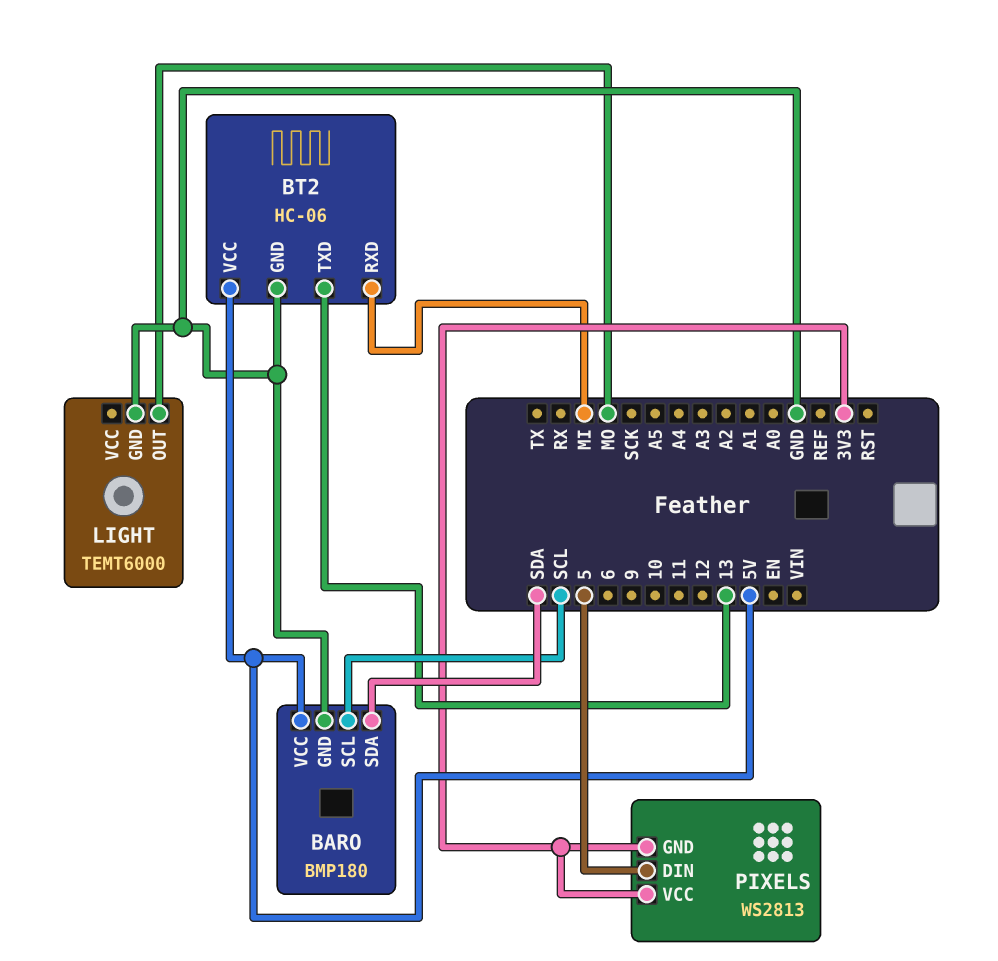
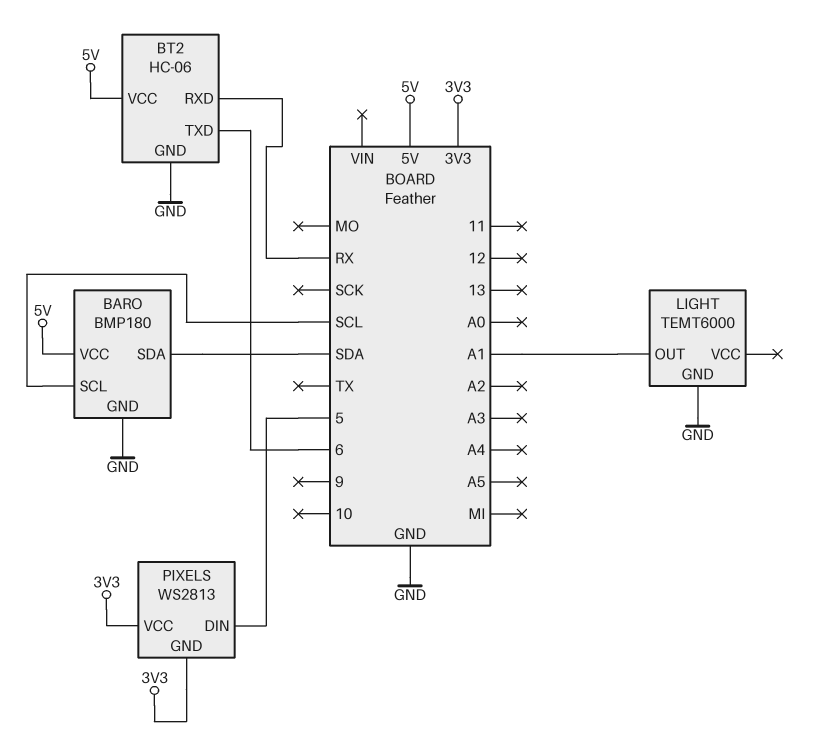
BT2 pin RXD: MI -> RX
BT2 pin TXD: 13 -> 6
LIGHT pin OUT: MO -> A1

